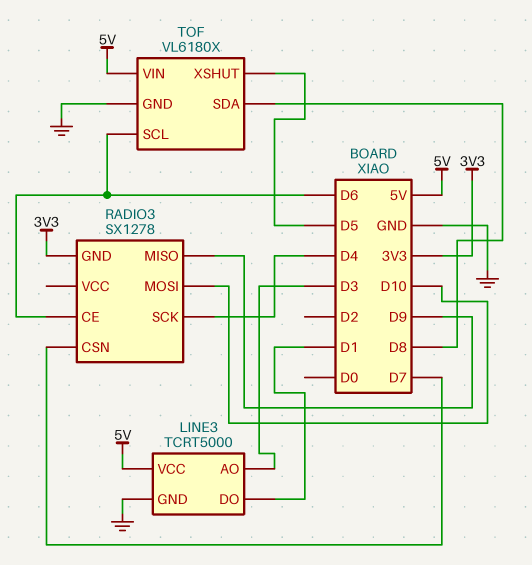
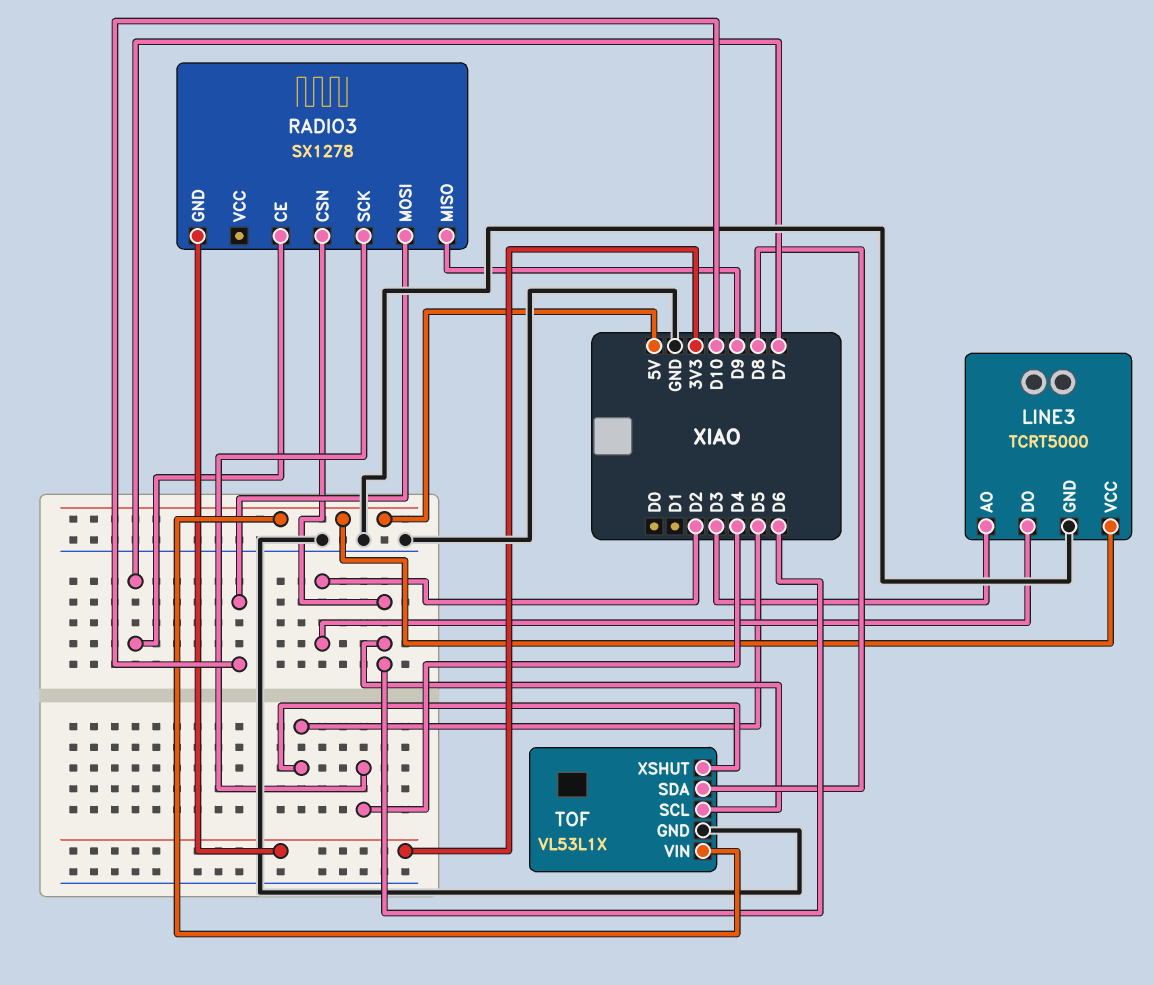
LINE3 pin DO: D1 -> D2
RADIO3 pin CE: D6 -> D7
RADIO3 pin CSN: D7 -> D6
TOF: VL6180X -> VL53L1X

